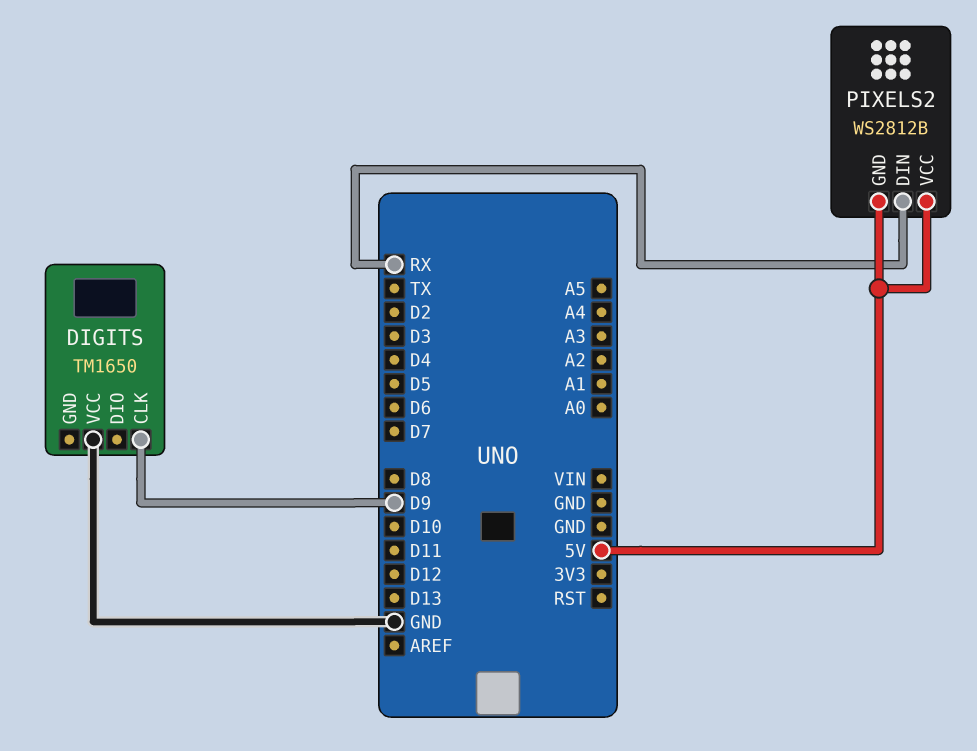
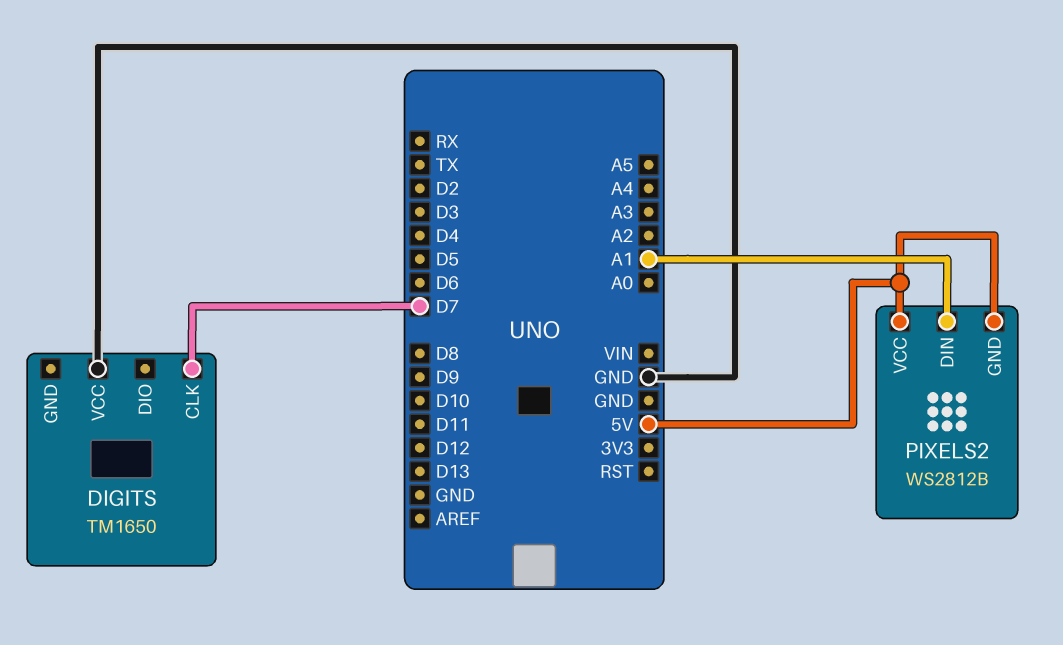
DIGITS pin CLK: D9 -> D7
PIXELS2 pin DIN: RX -> A1

